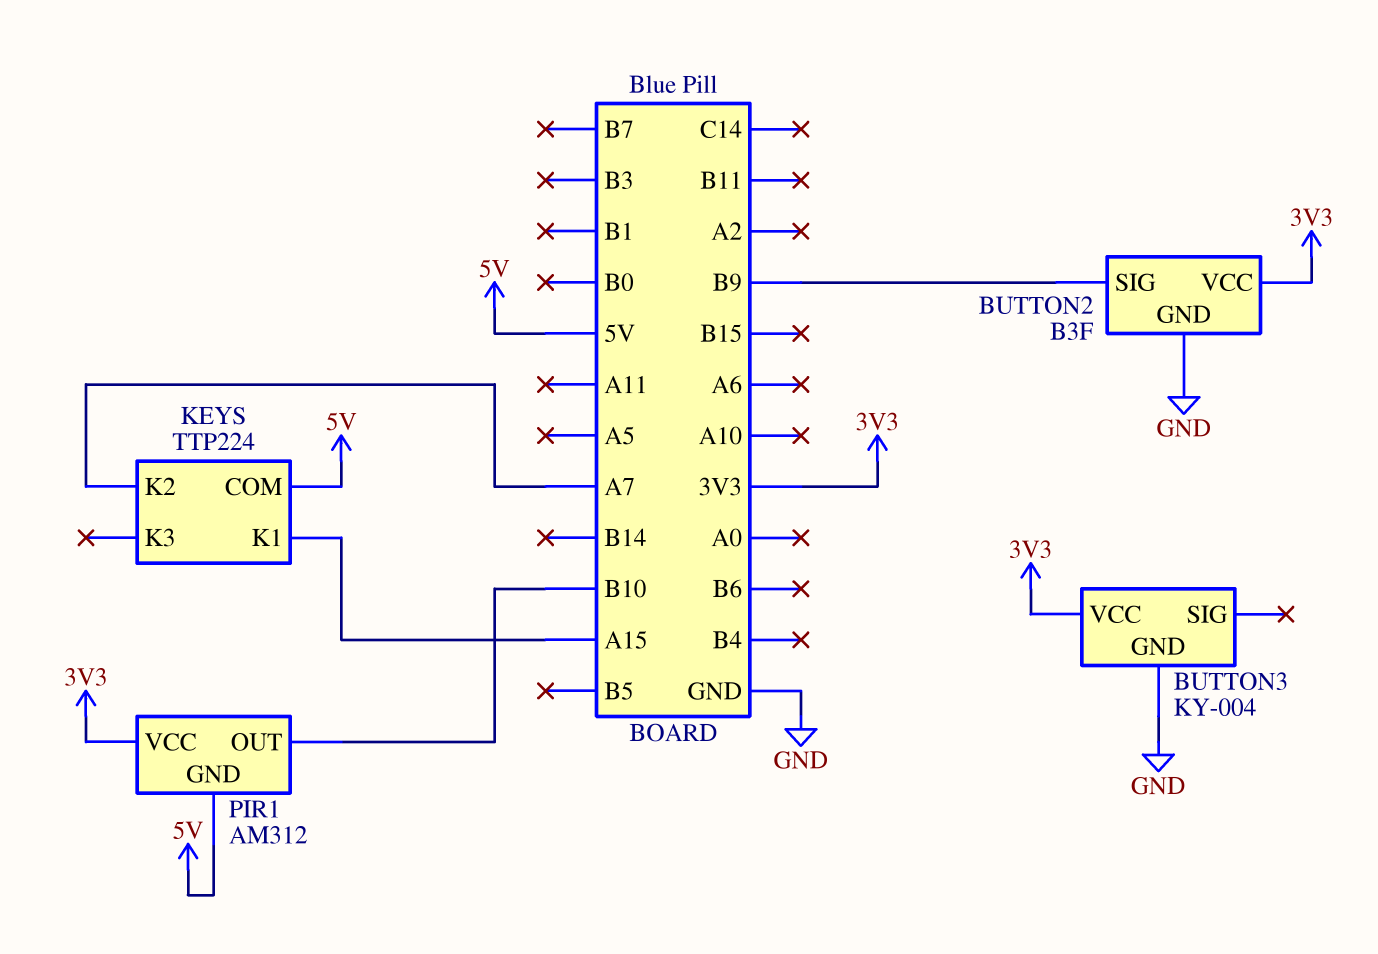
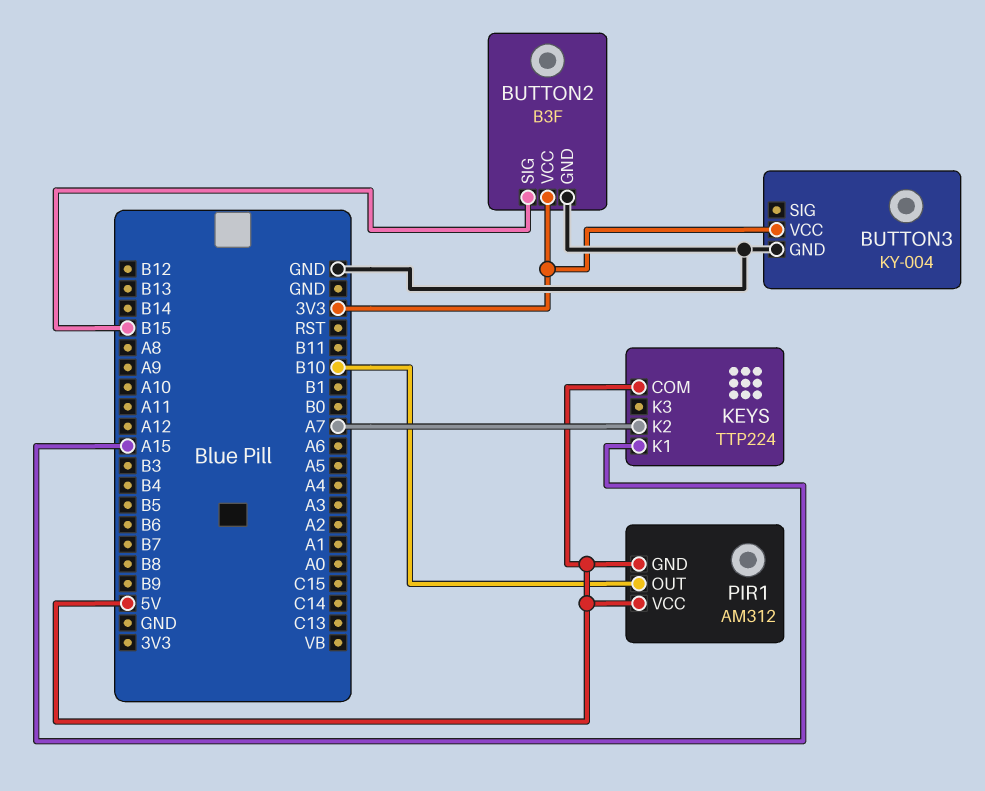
BUTTON2 pin SIG: B9 -> B15
PIR1 pin VCC: 3V3 -> 5V

